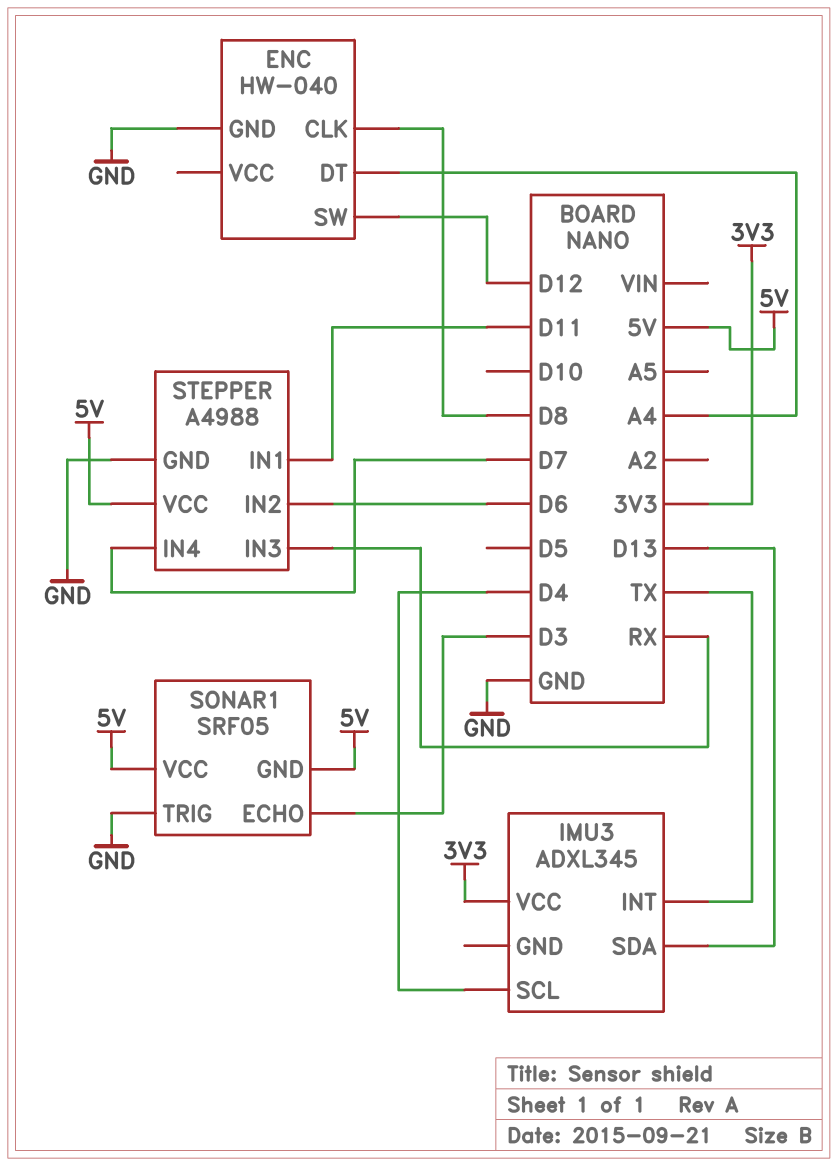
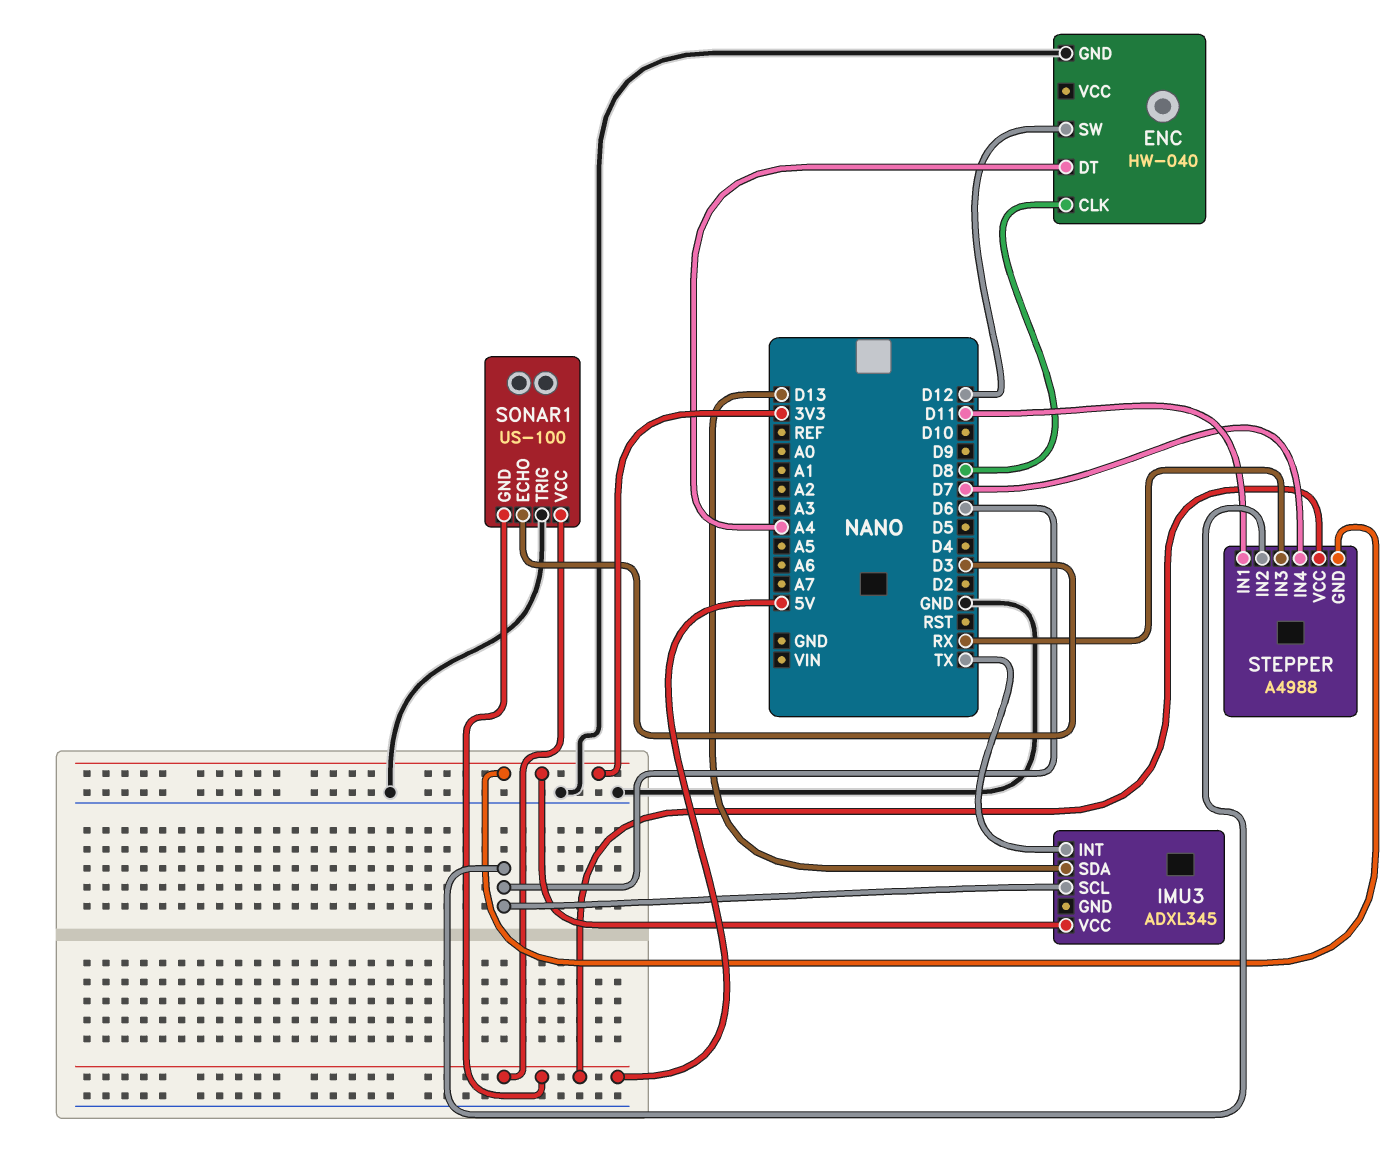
IMU3 pin SCL: D4 -> D6
SONAR1: SRF05 -> US-100
STEPPER pin GND: GND -> 3V3

